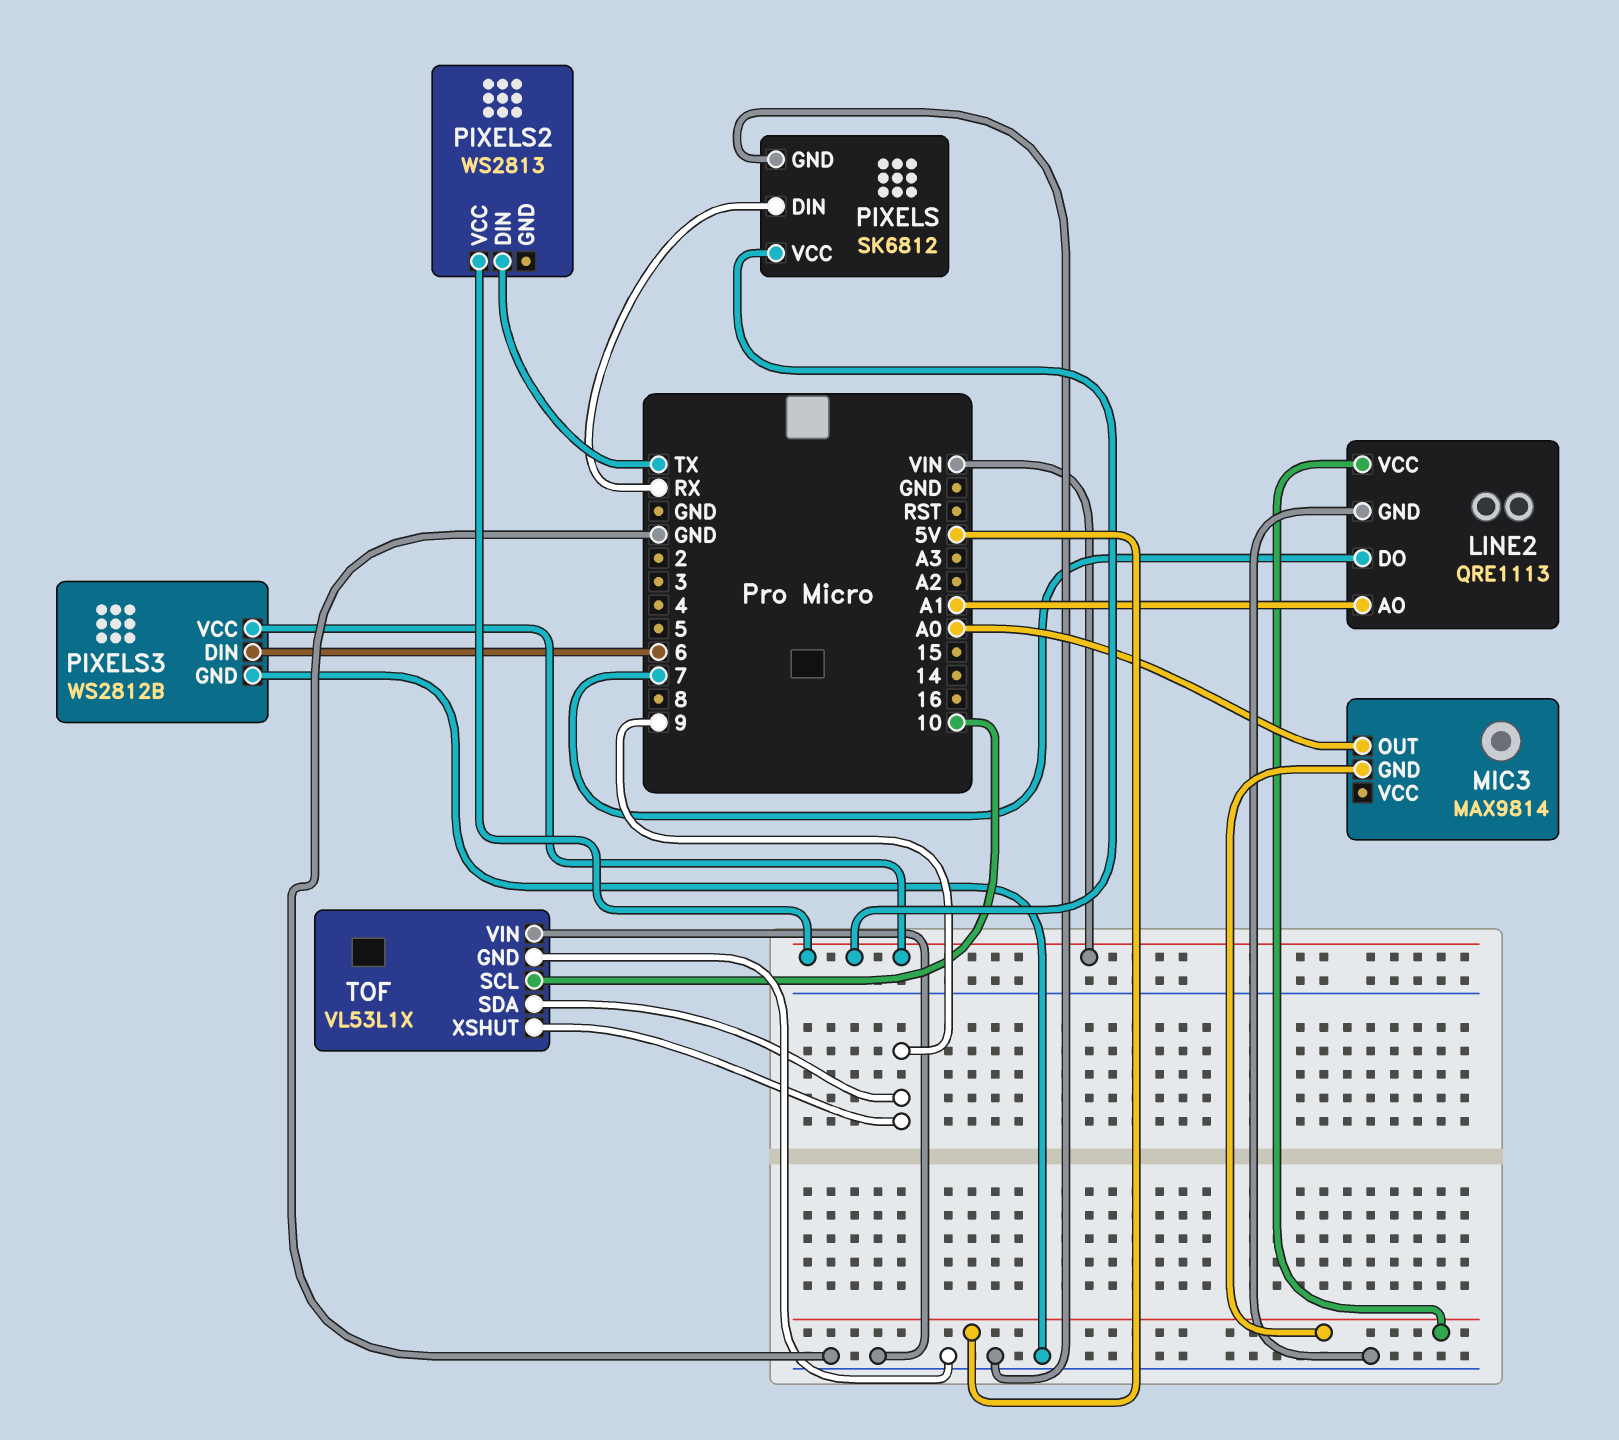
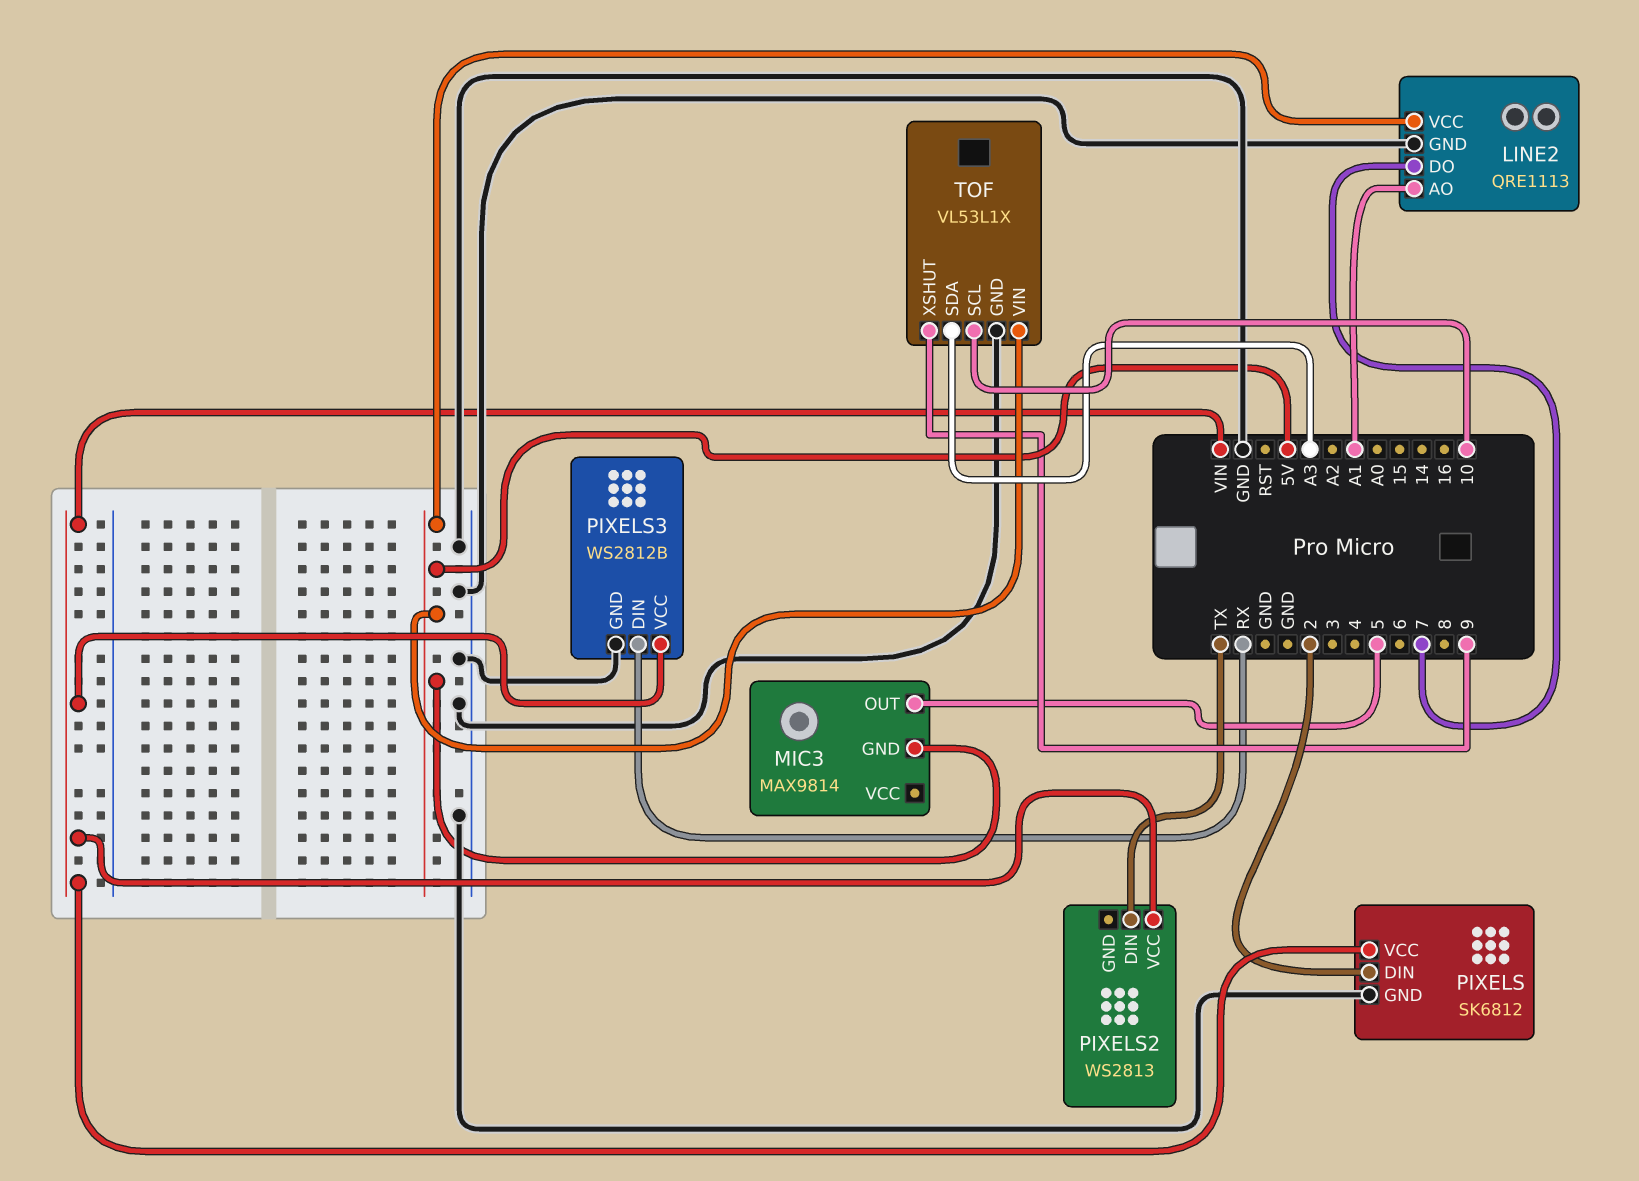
MIC3 pin OUT: A0 -> 5
PIXELS pin DIN: RX -> 2
PIXELS3 pin DIN: 6 -> RX
TOF pin SDA: 9 -> A3
TOF pin VIN: GND -> 5V

